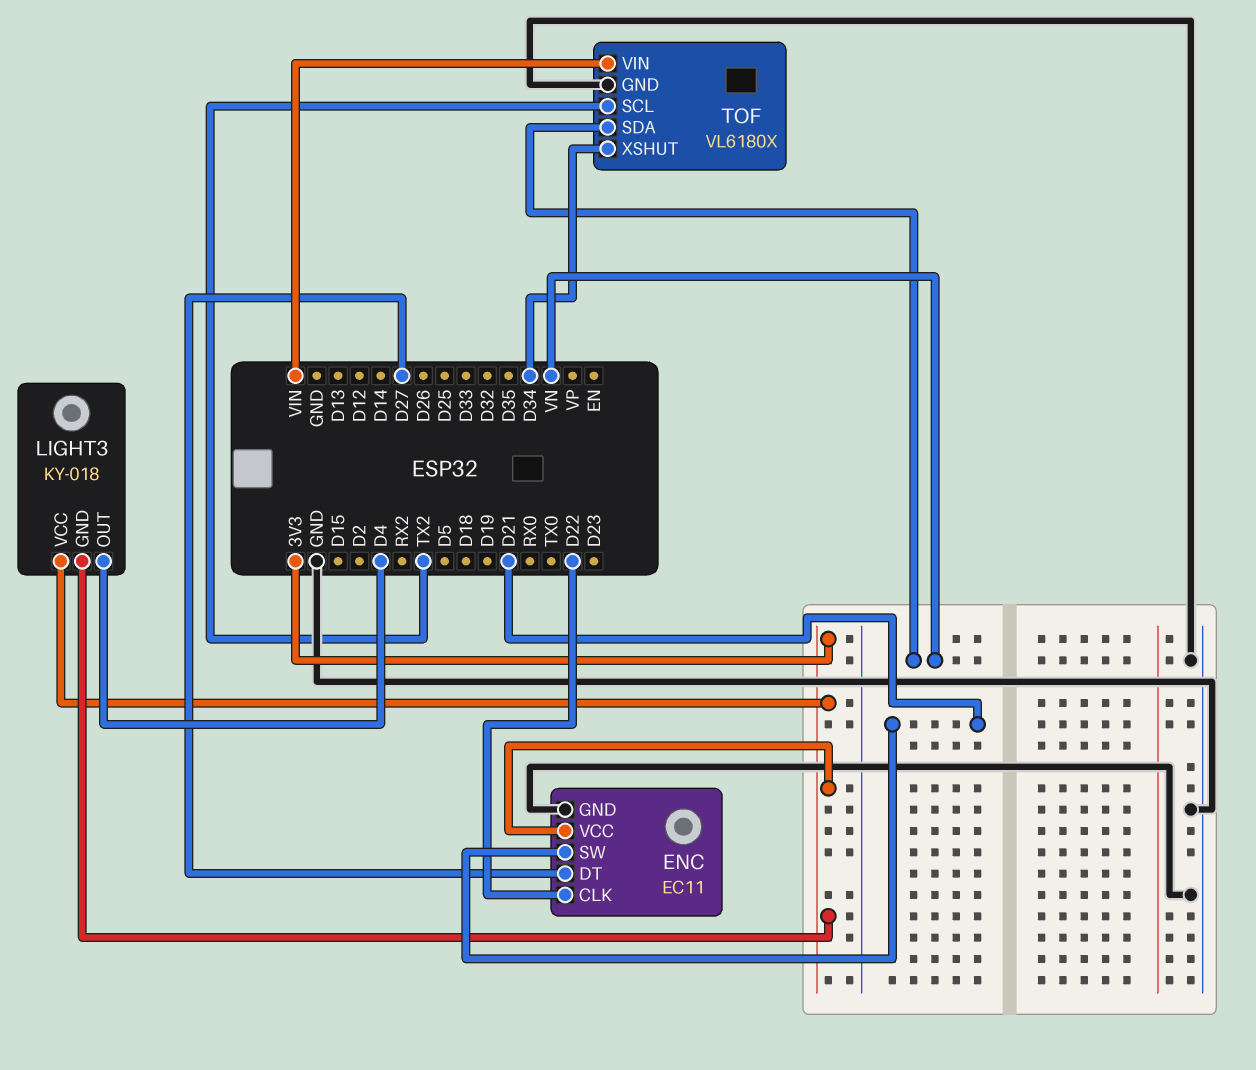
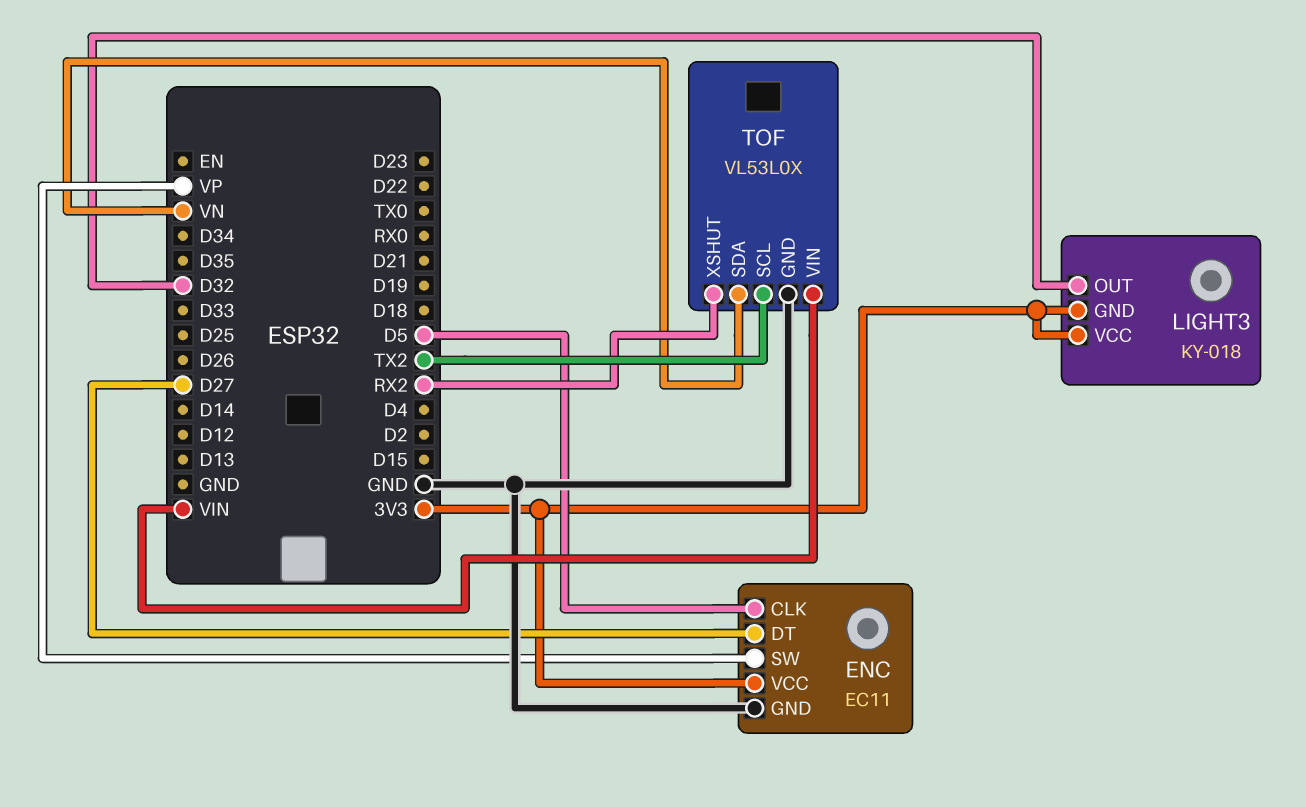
ENC pin CLK: D22 -> D5
ENC pin SW: D21 -> VP
LIGHT3 pin OUT: D4 -> D32
TOF: VL6180X -> VL53L0X
TOF pin XSHUT: D34 -> RX2

